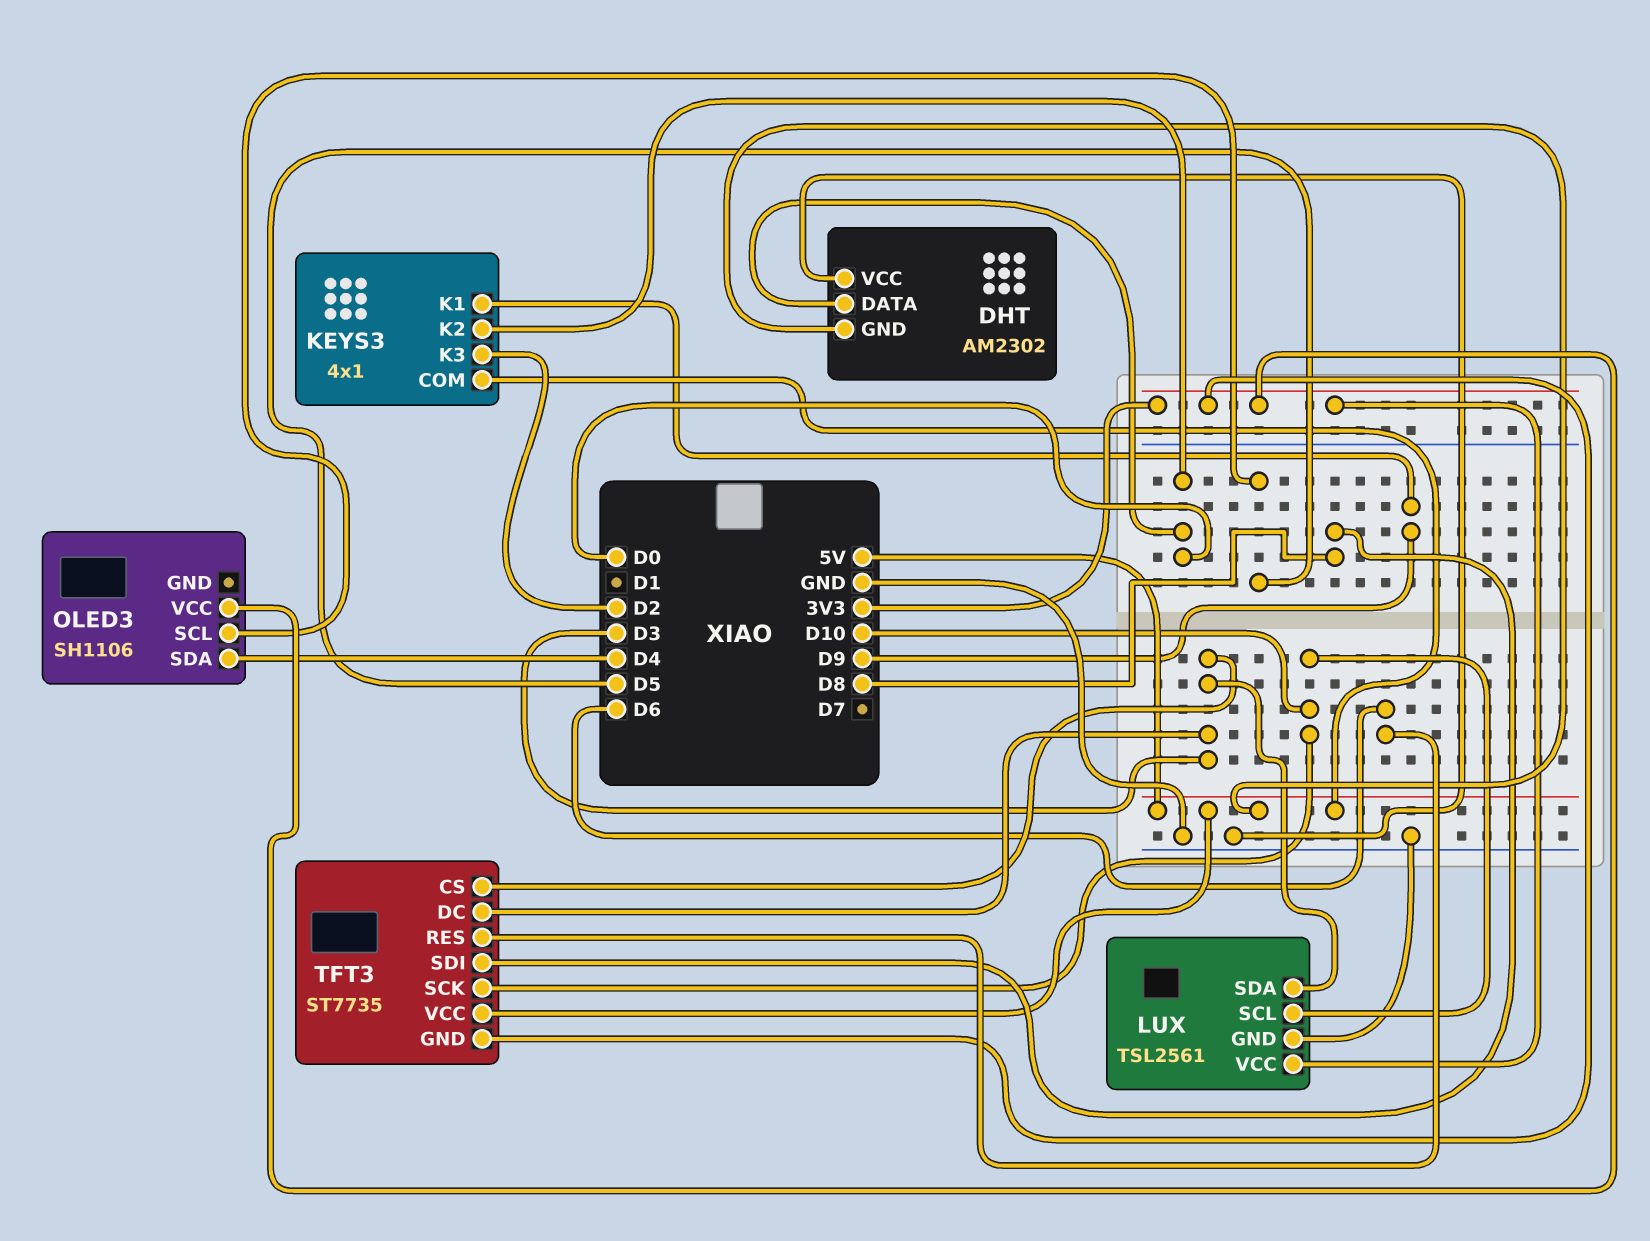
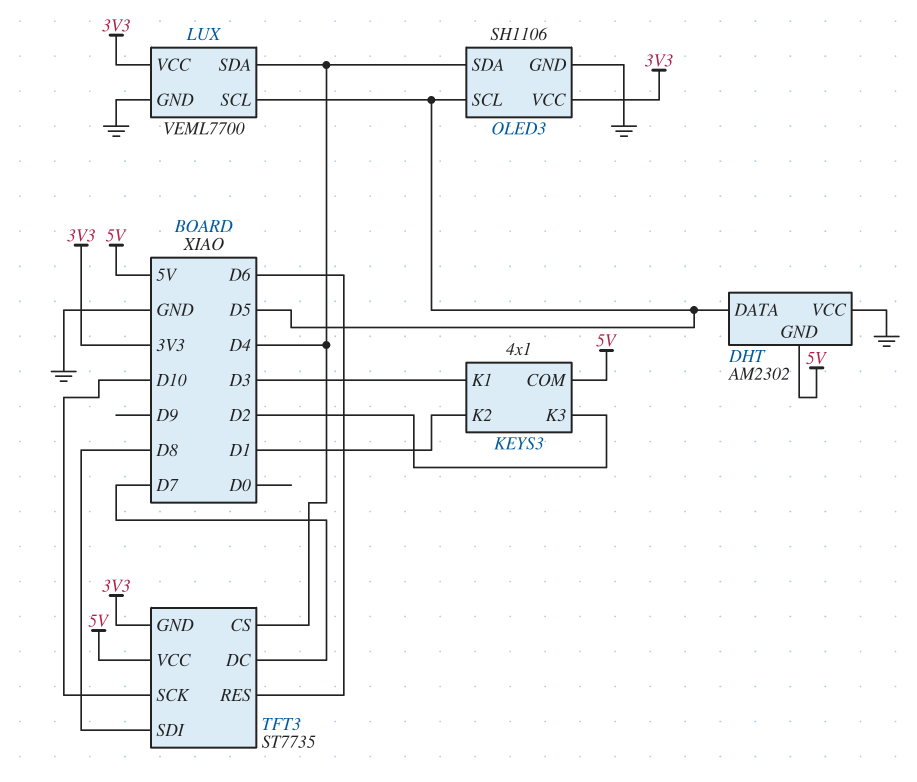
DHT pin DATA: D0 -> D5
KEYS3 pin K1: D9 -> D3
KEYS3 pin K2: D0 -> D1
LUX: TSL2561 -> VEML7700
LUX pin SCL: D10 -> D5
LUX pin SDA: D3 -> D4
OLED3 pin GND: none -> GND
TFT3 pin CS: D3 -> D4
TFT3 pin DC: D3 -> D7

